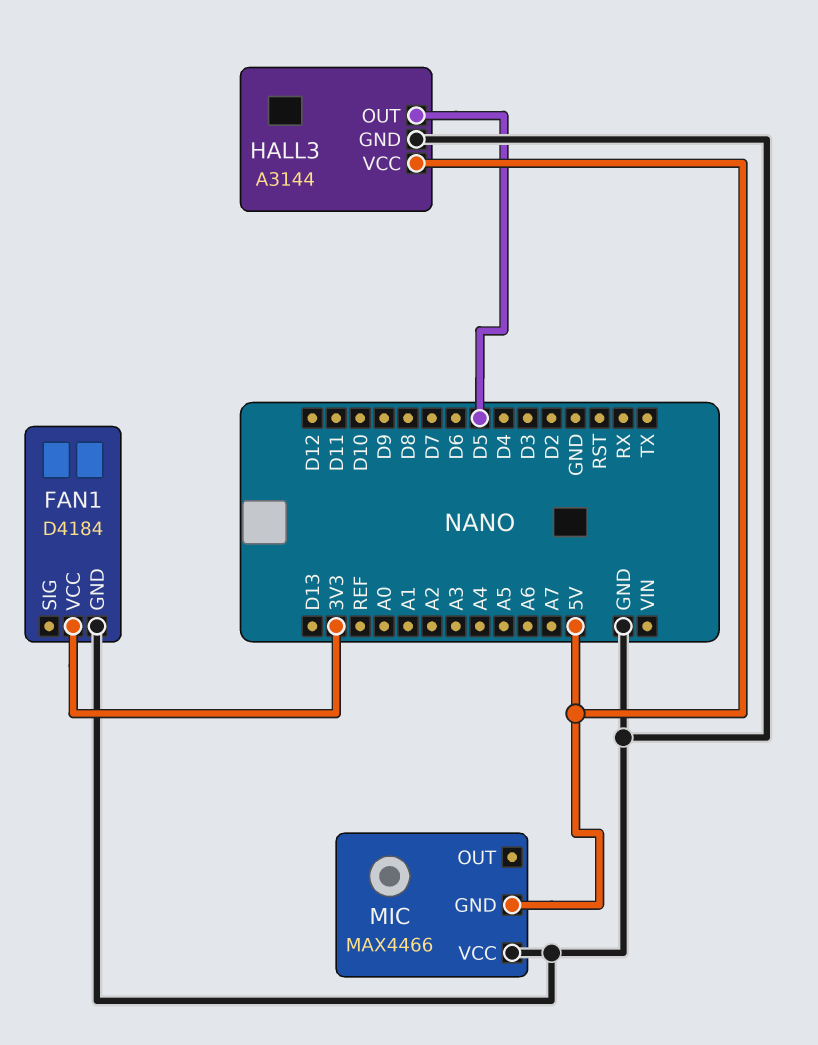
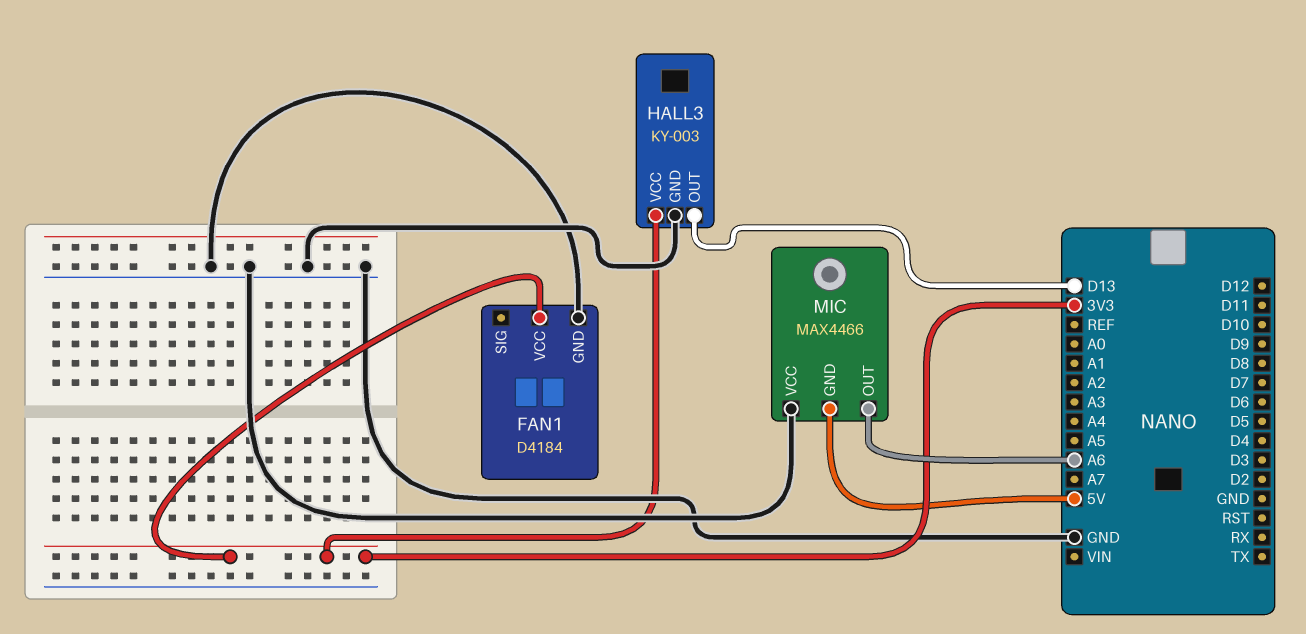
HALL3: A3144 -> KY-003
HALL3 pin OUT: D5 -> D13
HALL3 pin VCC: 5V -> 3V3
MIC pin OUT: none -> A6

